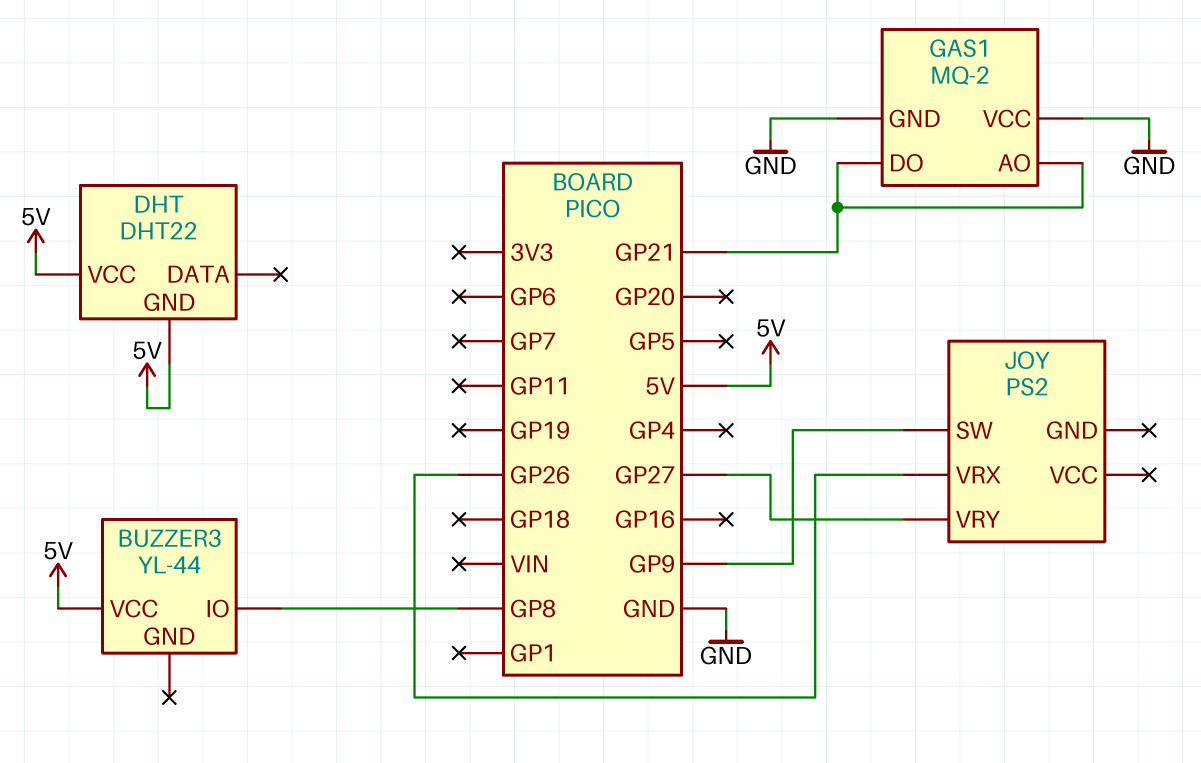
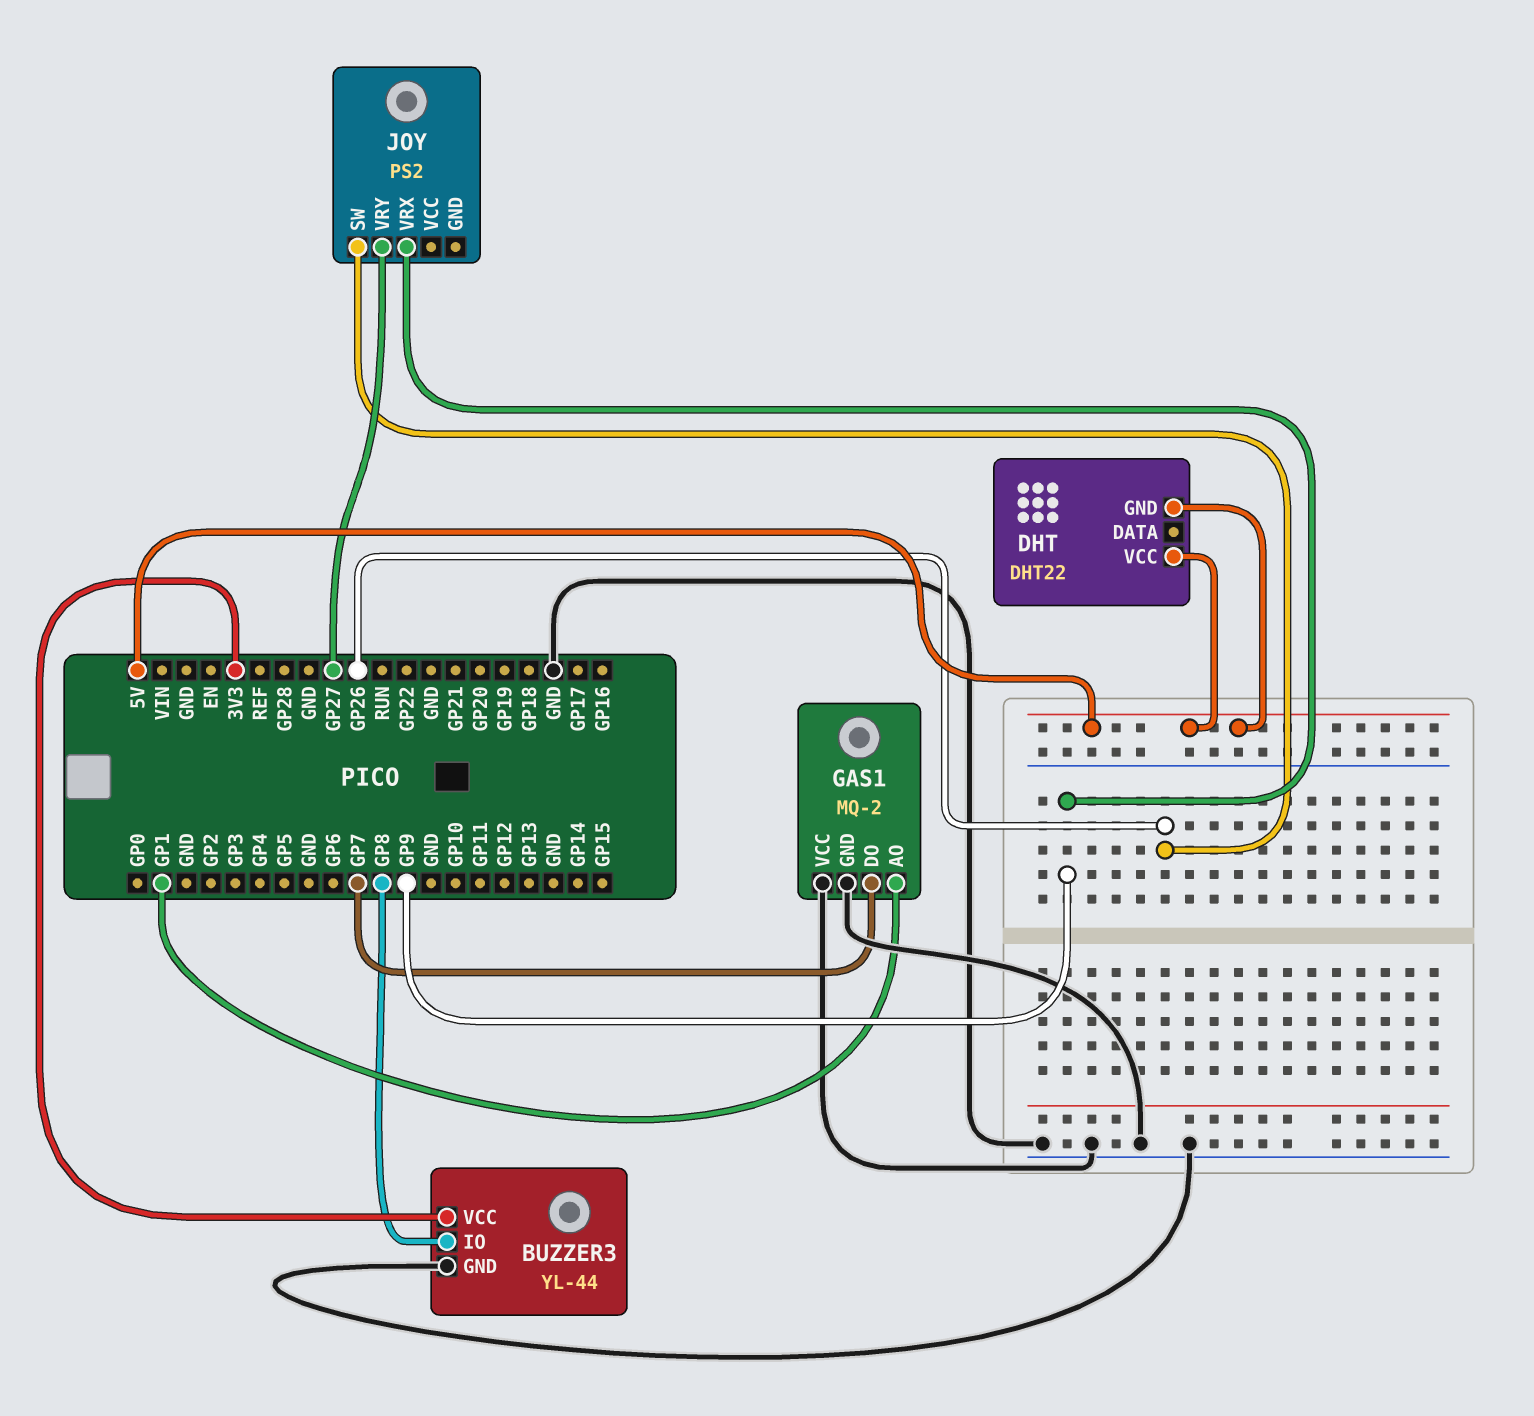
BUZZER3 pin GND: none -> GND
BUZZER3 pin VCC: 5V -> 3V3
GAS1 pin AO: GP21 -> GP1
GAS1 pin DO: GP21 -> GP7
JOY pin SW: GP9 -> GP26
JOY pin VRX: GP26 -> GP9

